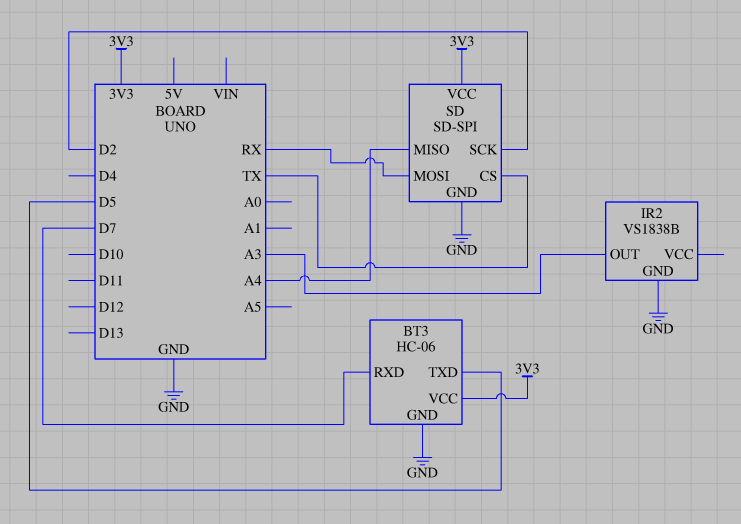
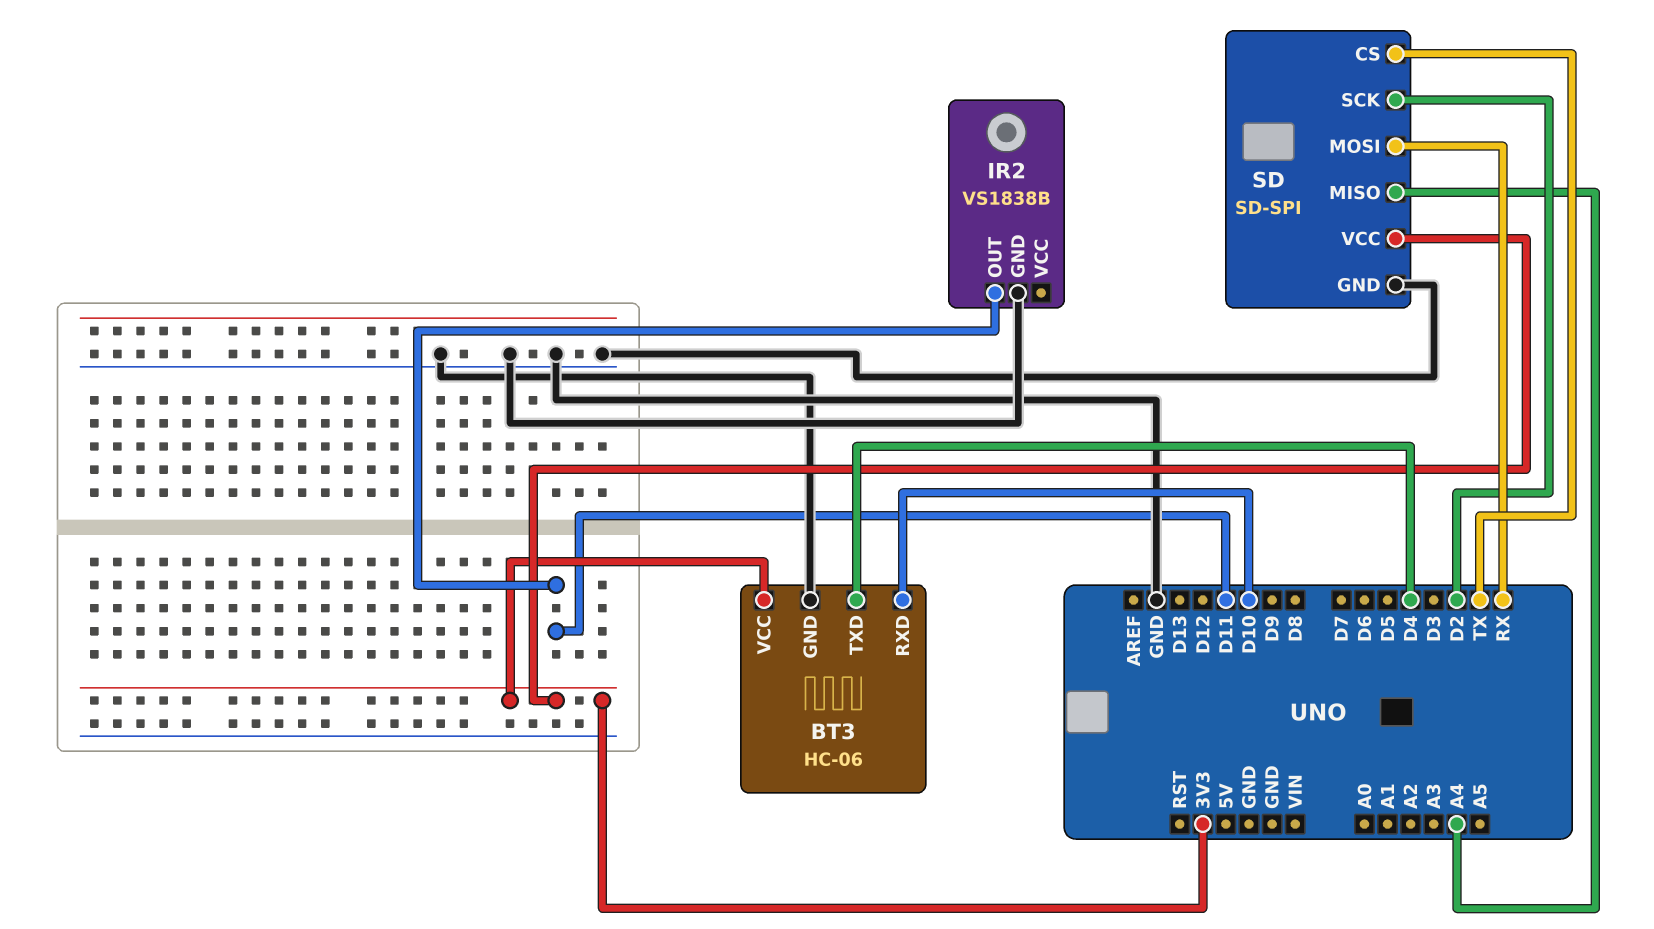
BT3 pin RXD: D7 -> D10
BT3 pin TXD: D5 -> D4
IR2 pin OUT: A3 -> D11

